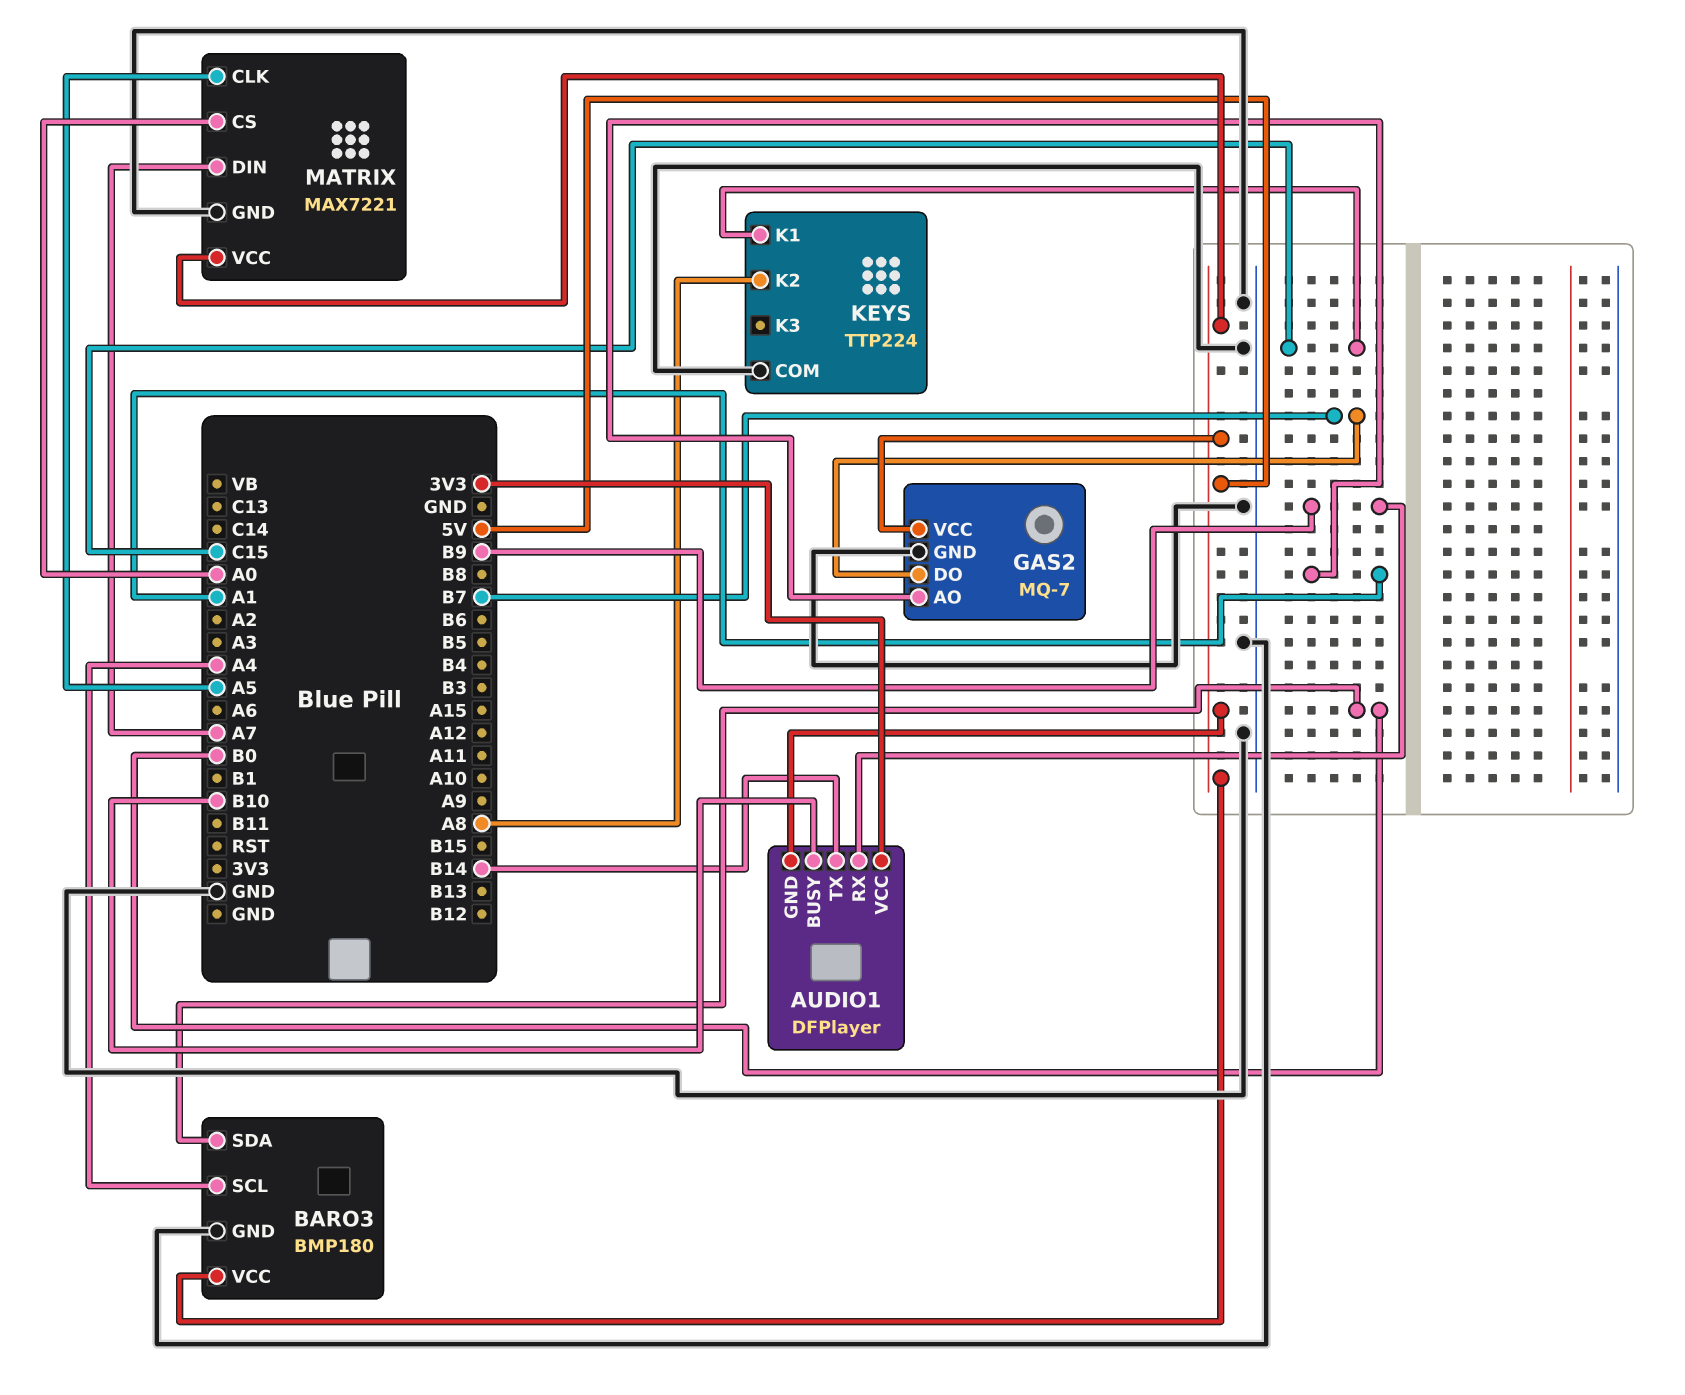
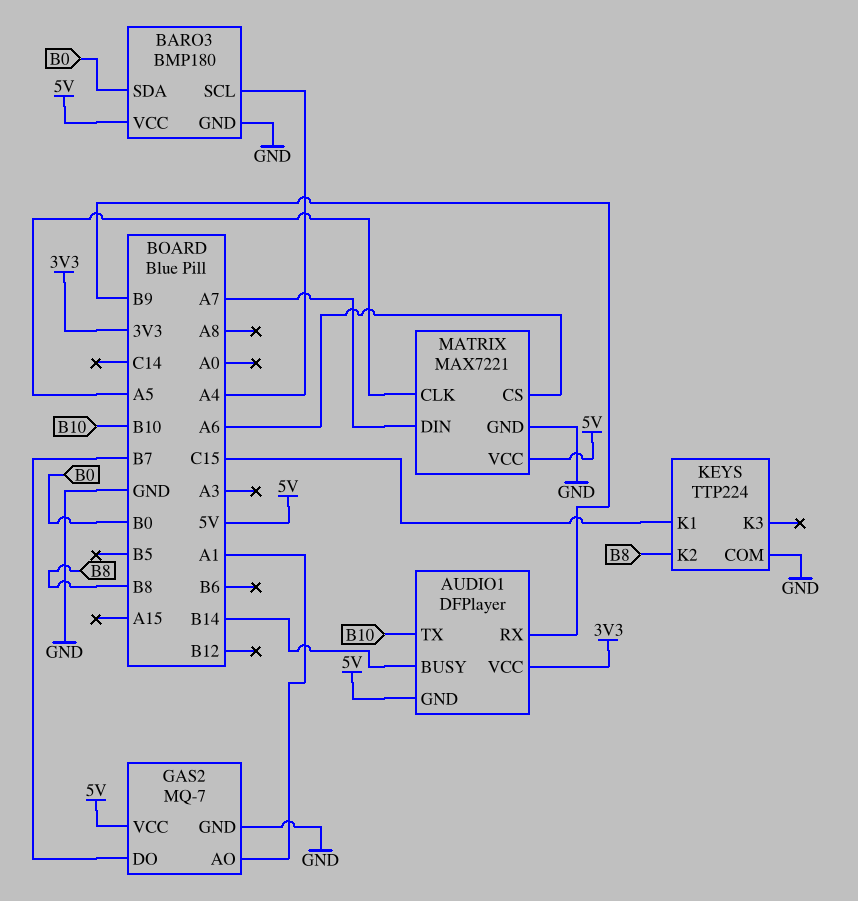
AUDIO1 pin BUSY: B10 -> B14
AUDIO1 pin TX: B14 -> B10
KEYS pin K2: A8 -> B8
MATRIX pin CS: A0 -> A6

